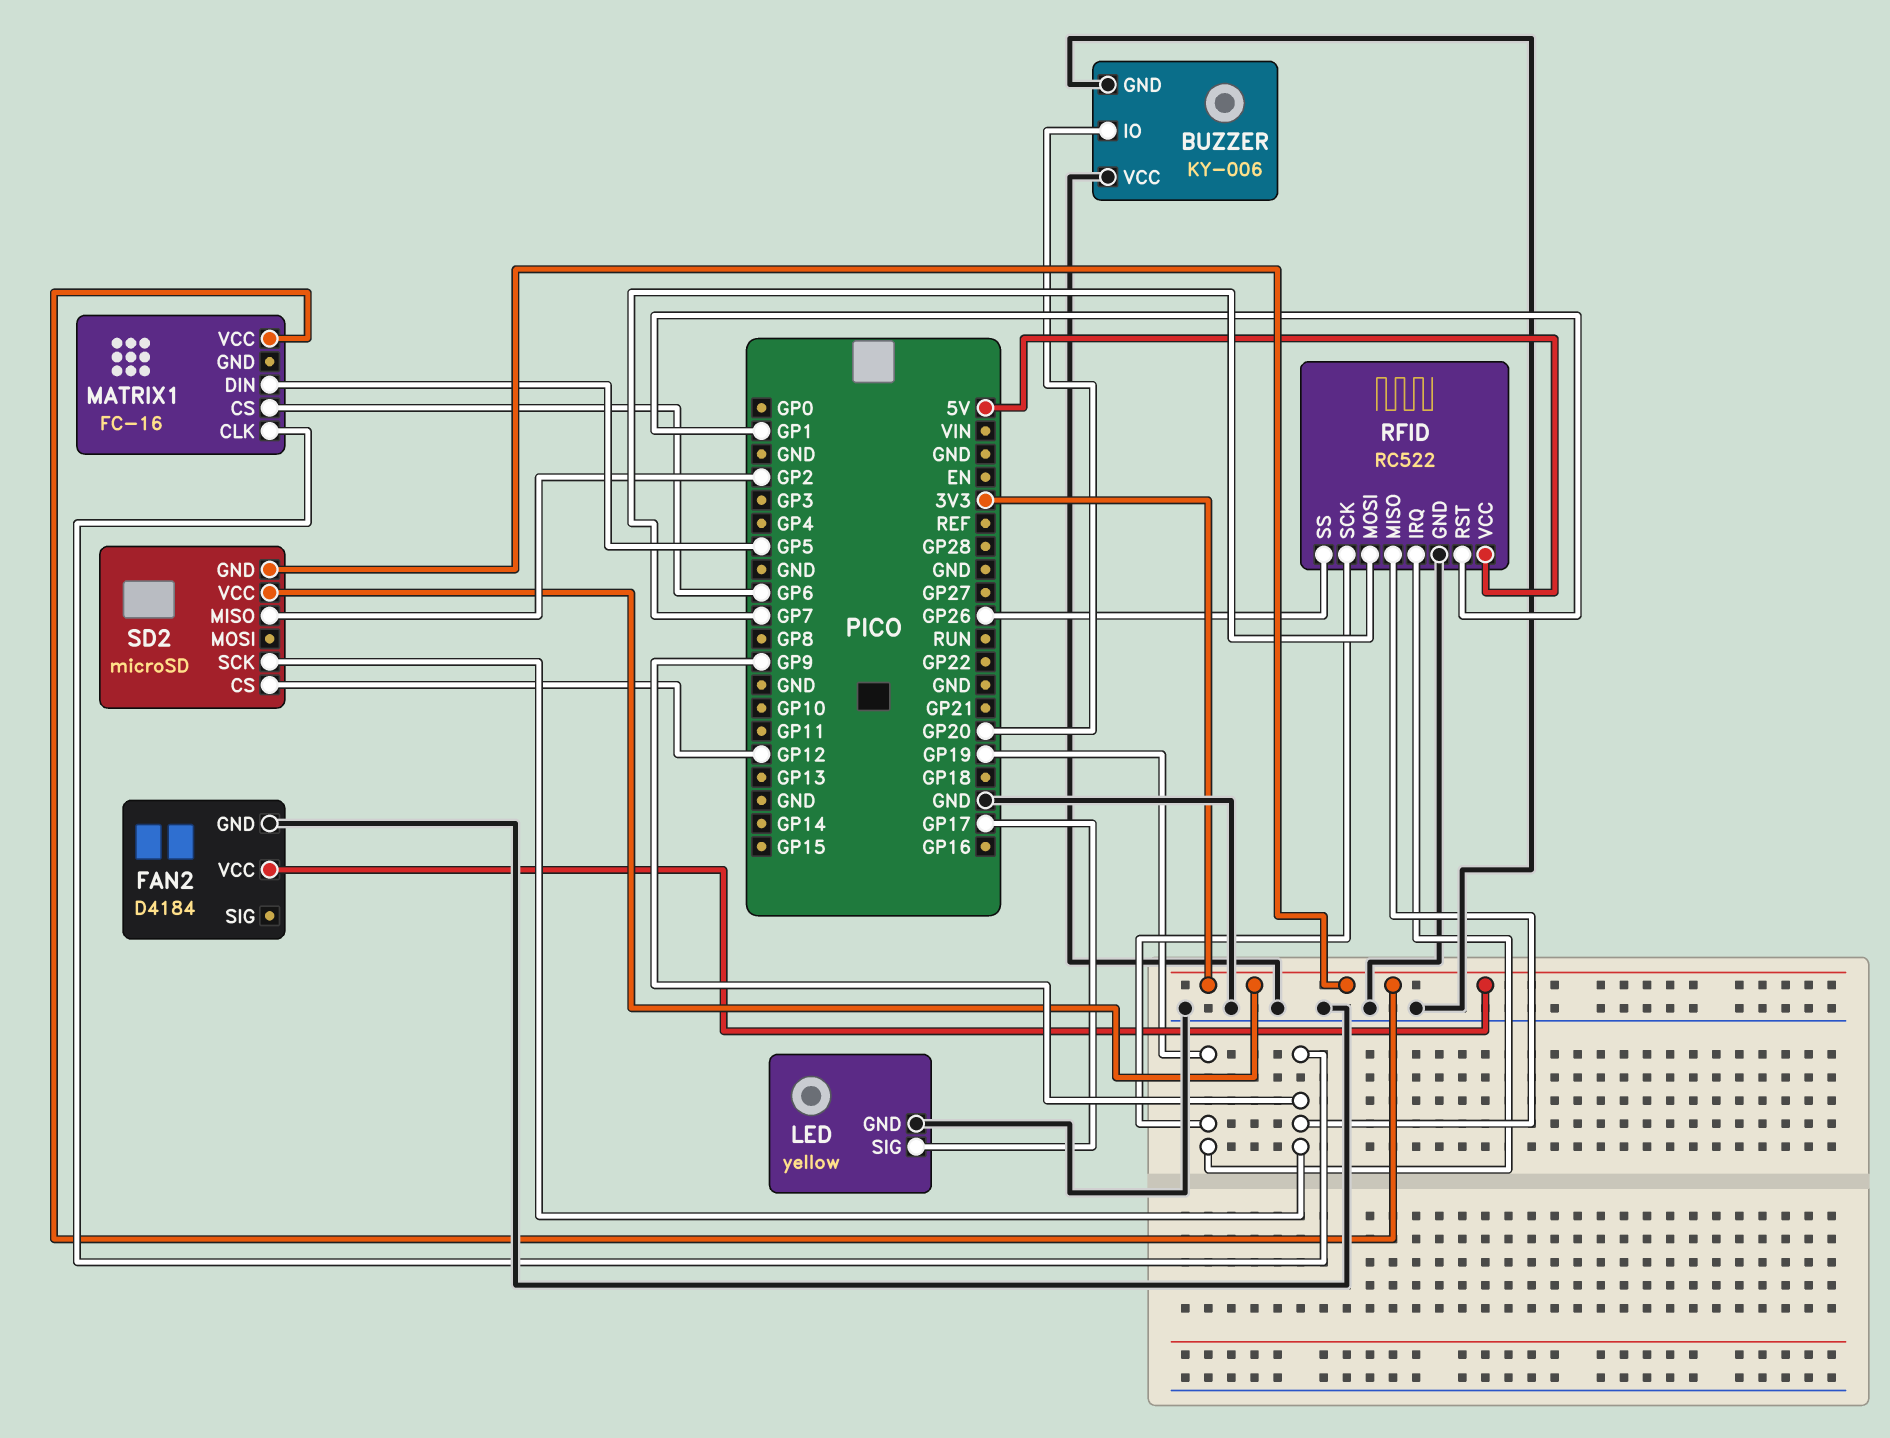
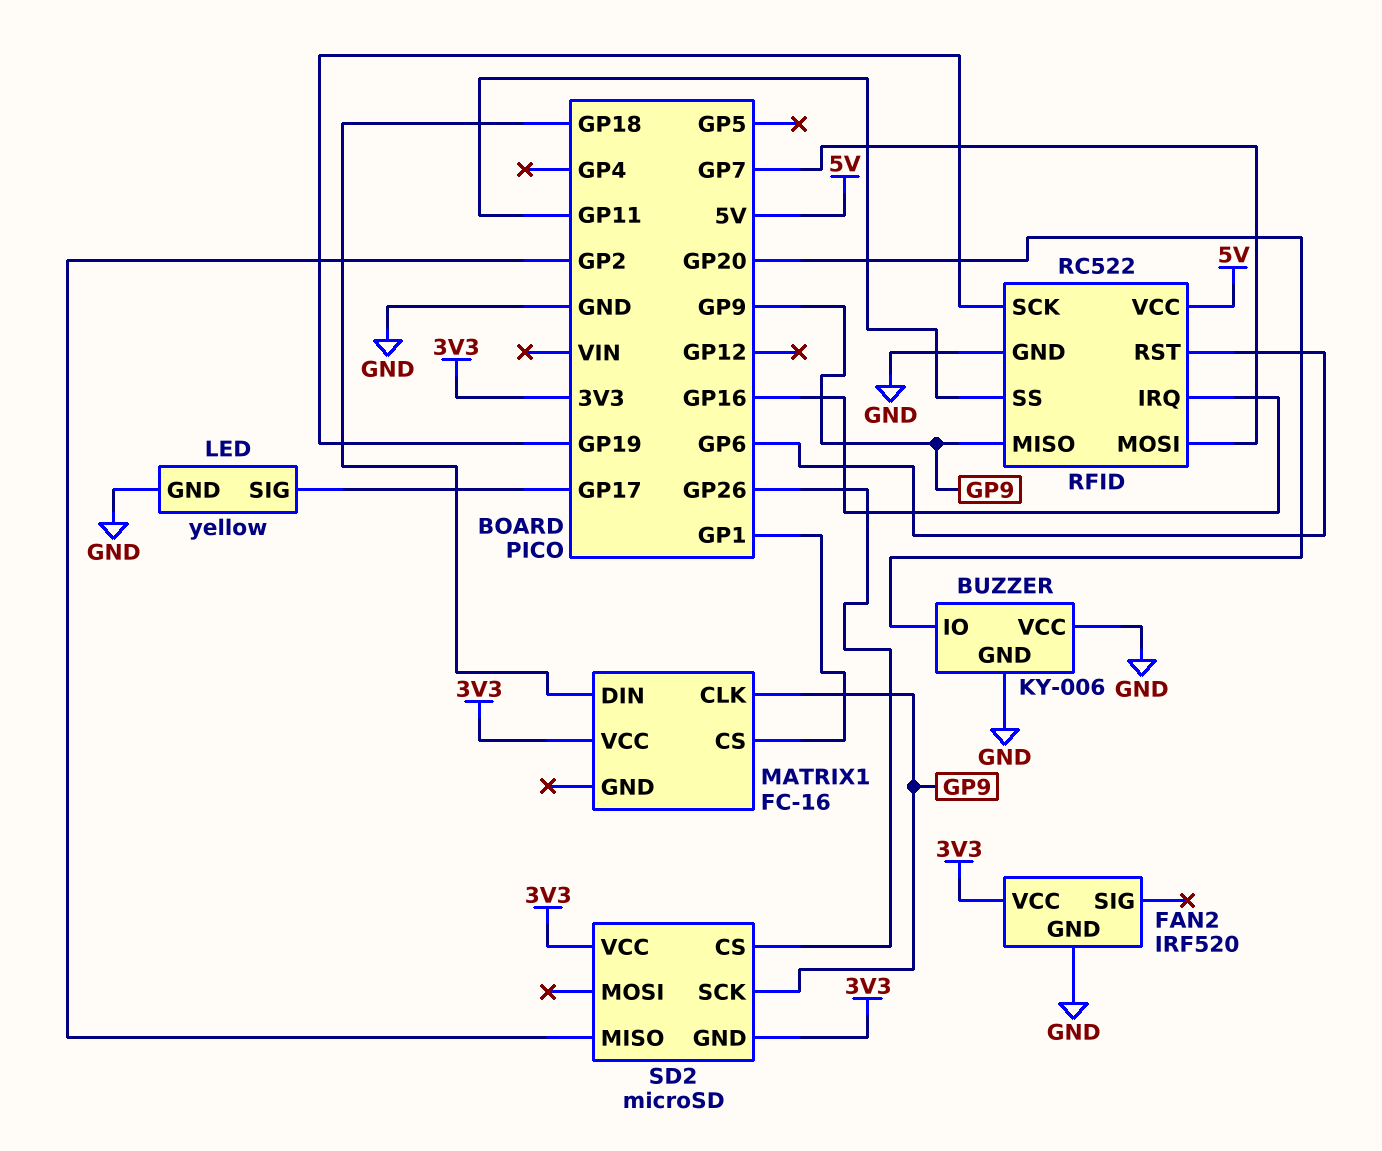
FAN2: D4184 -> IRF520
MATRIX1 pin CS: GP6 -> GP1
MATRIX1 pin DIN: GP5 -> GP18
RFID pin IRQ: GP19 -> GP16
RFID pin RST: GP1 -> GP6
RFID pin SS: GP26 -> GP11
SD2 pin CS: GP12 -> GP26

